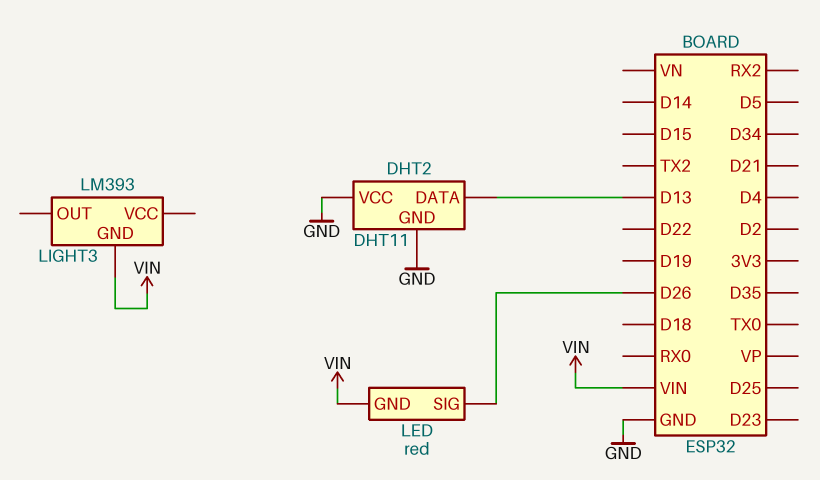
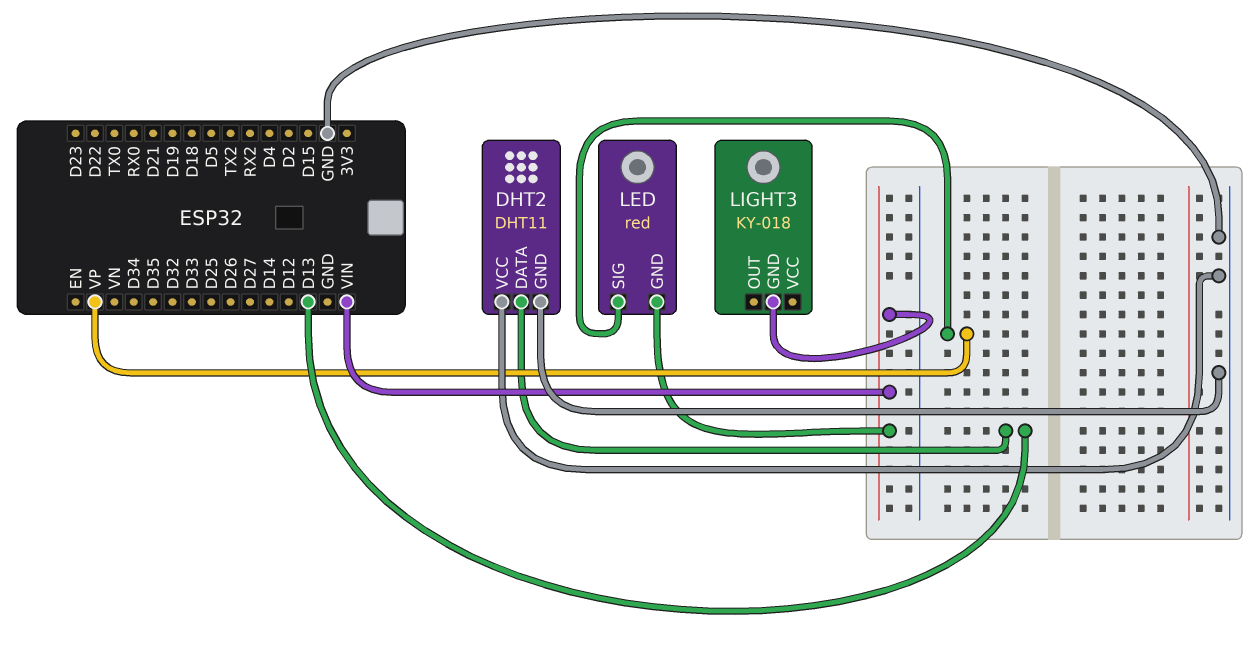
LED pin SIG: D26 -> VP
LIGHT3: LM393 -> KY-018

